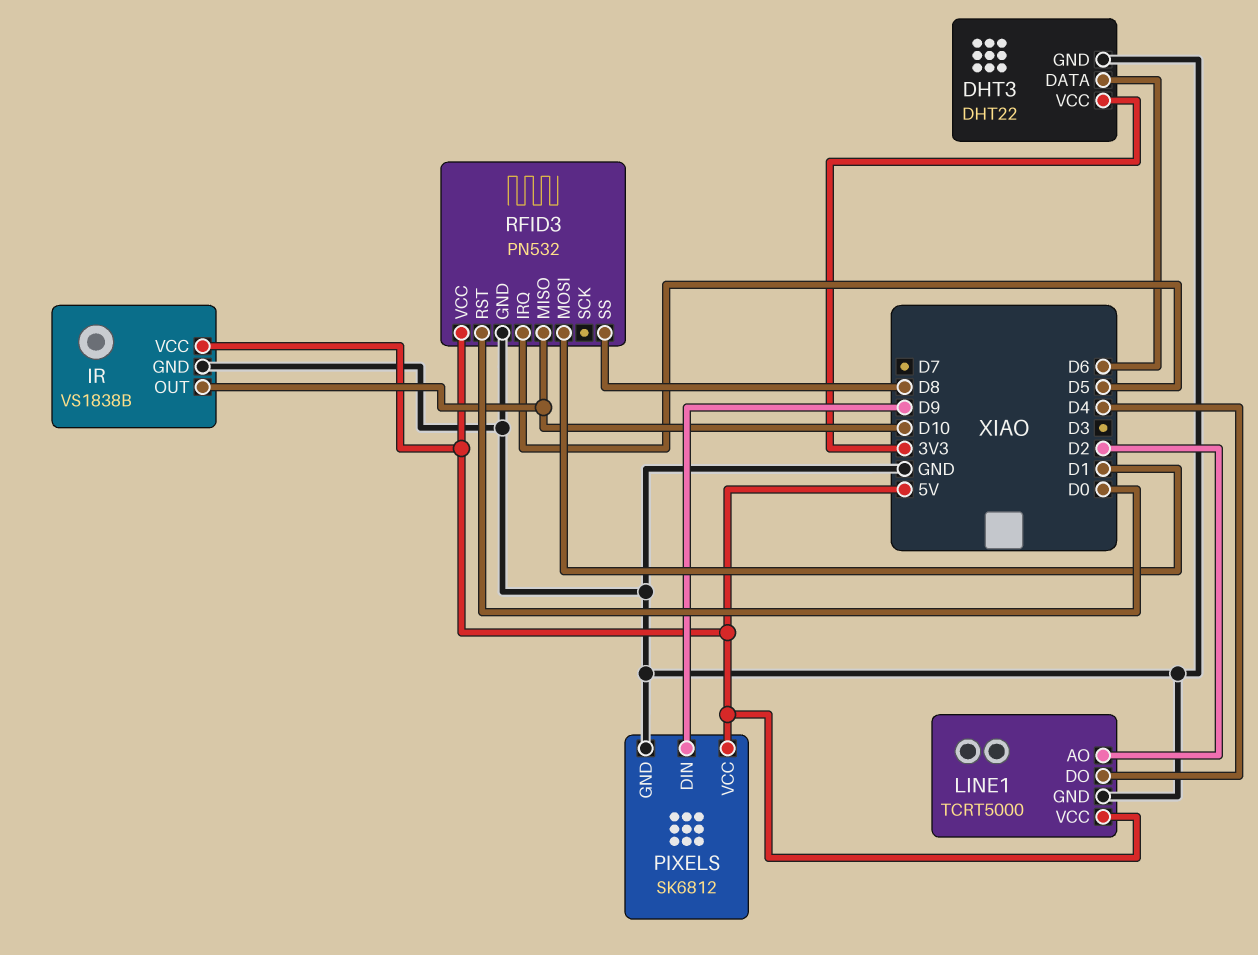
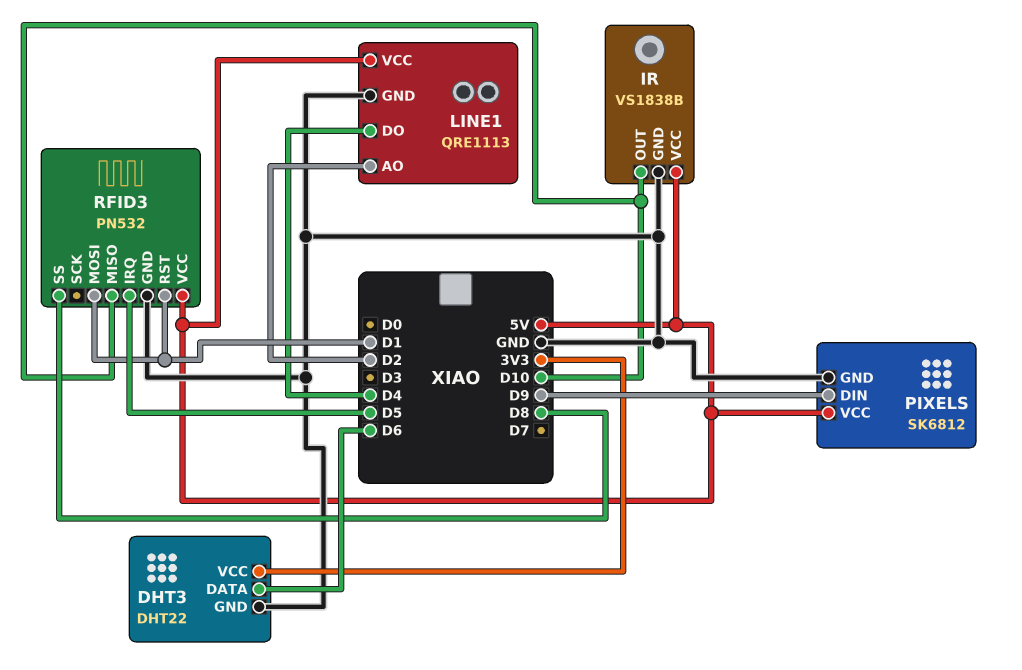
LINE1: TCRT5000 -> QRE1113
RFID3 pin RST: D0 -> D1

